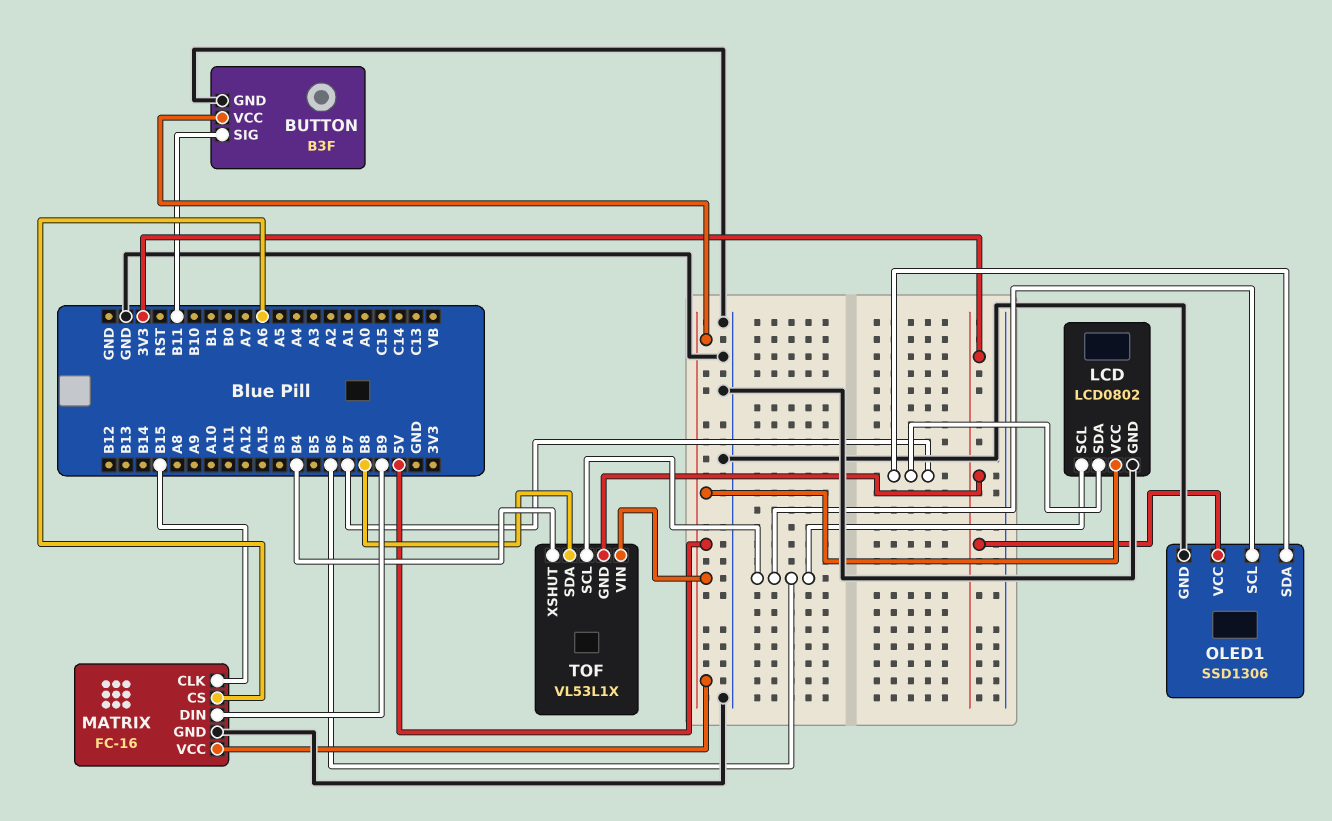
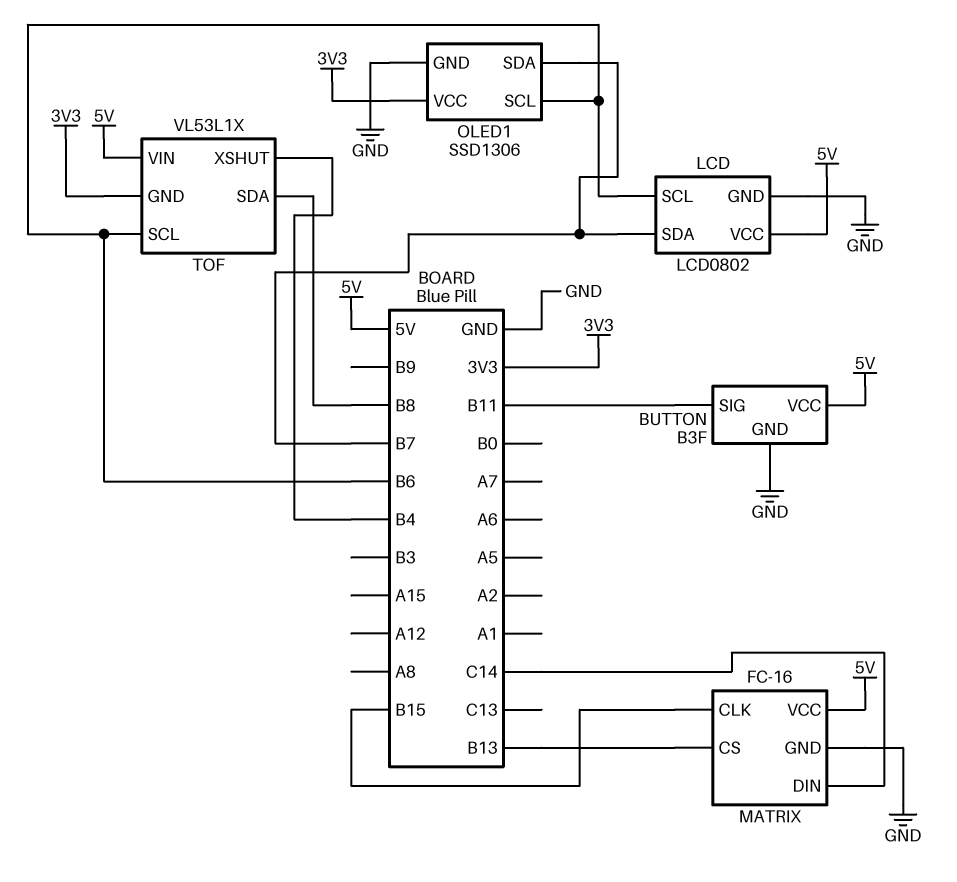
MATRIX pin CS: A6 -> B13
MATRIX pin DIN: B9 -> C14

